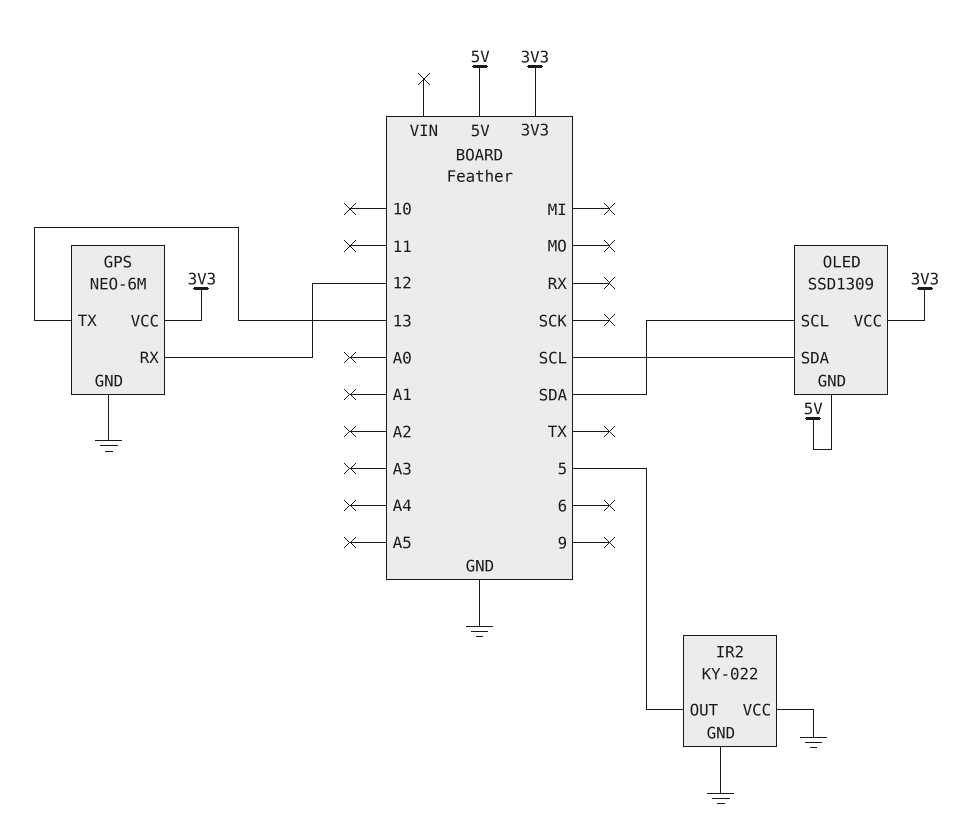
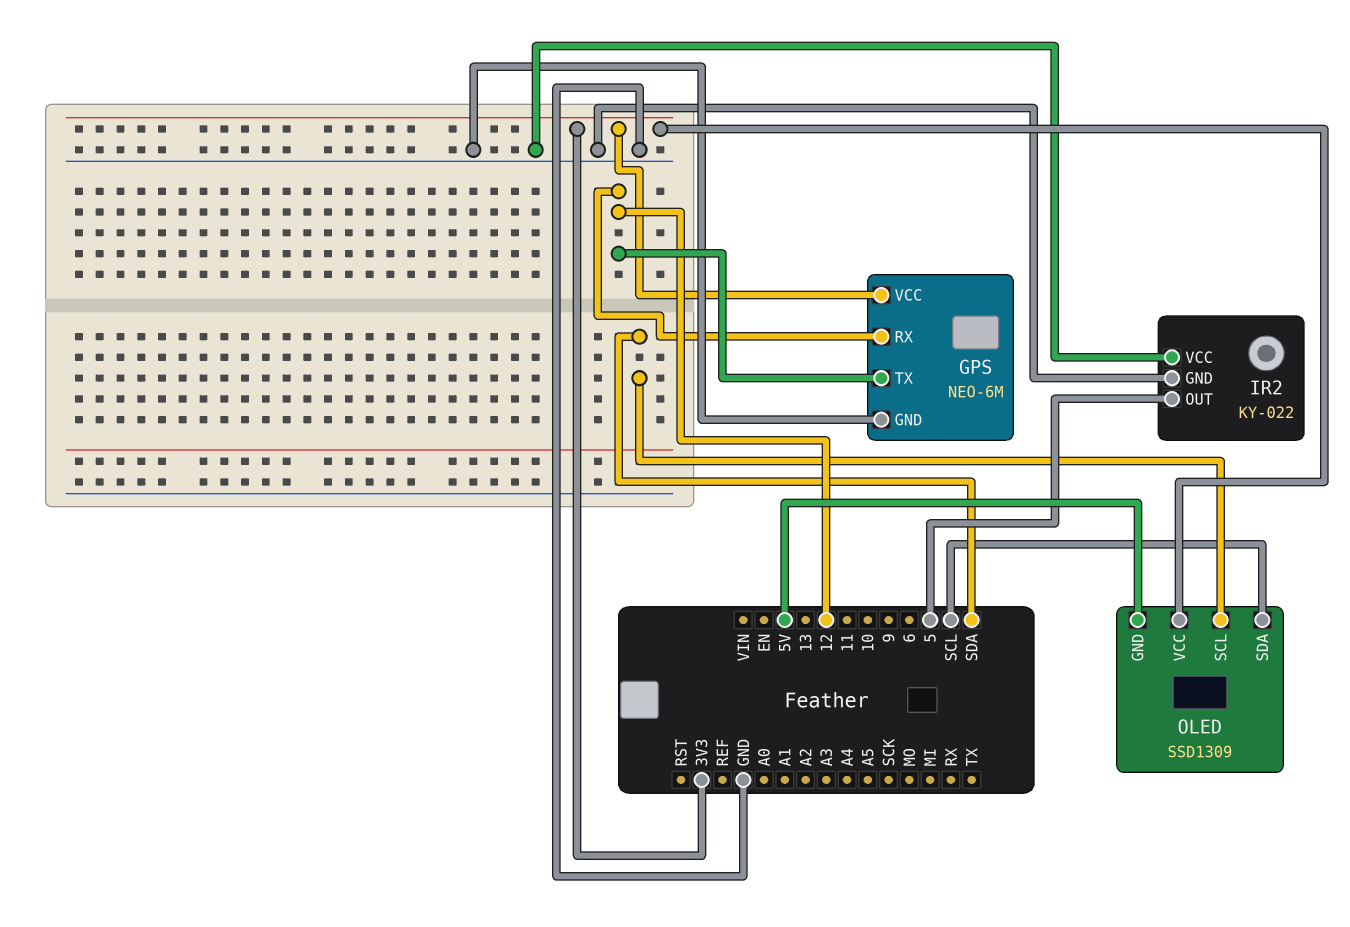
GPS pin TX: 13 -> 12

